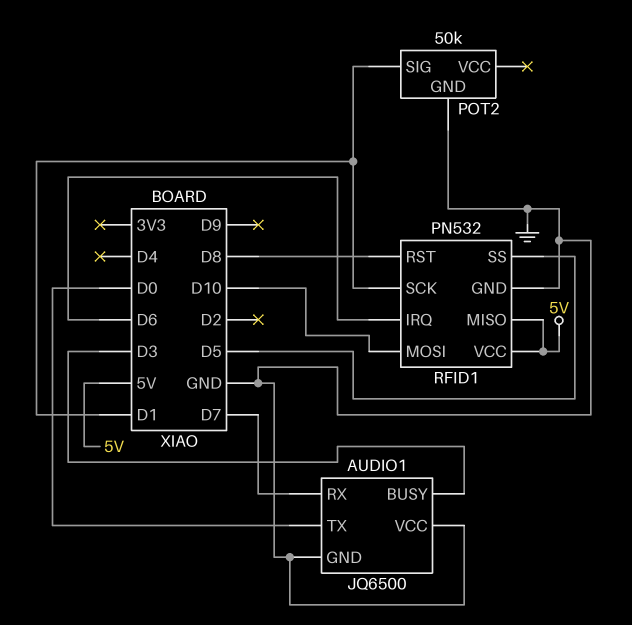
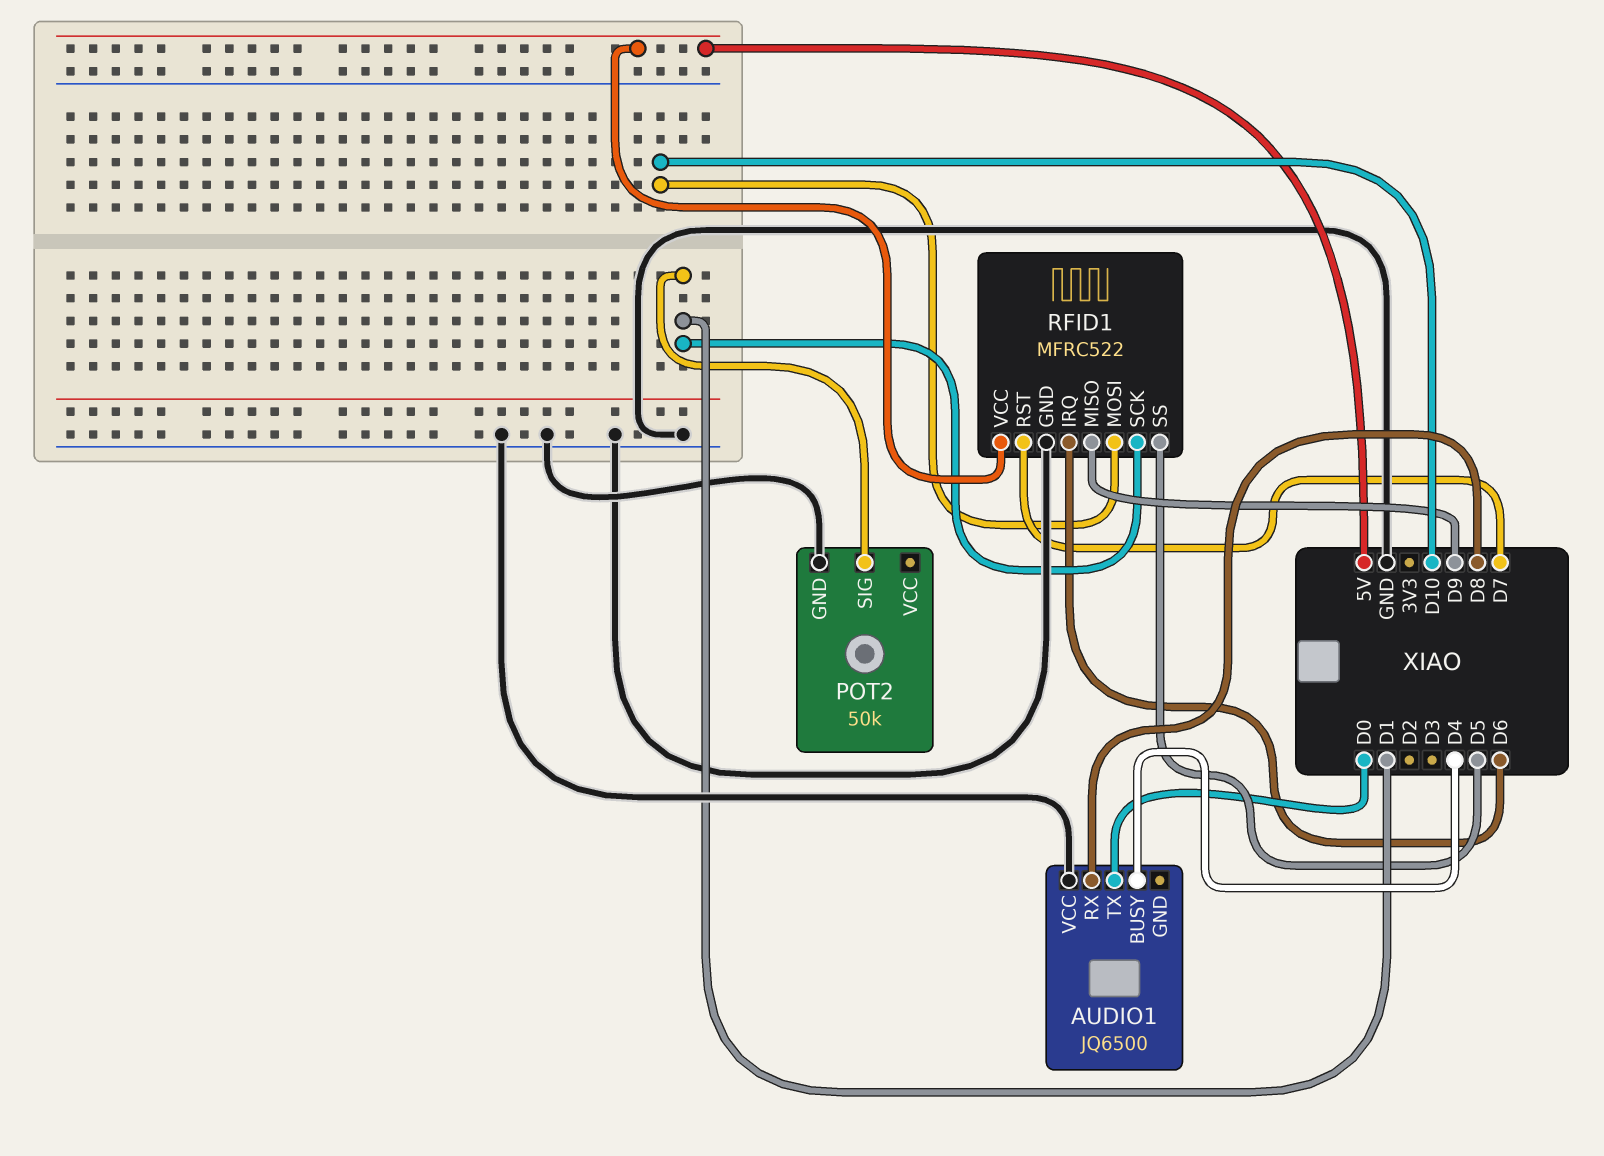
AUDIO1 pin BUSY: D3 -> D4
AUDIO1 pin GND: GND -> none
AUDIO1 pin RX: D7 -> D8
RFID1: PN532 -> MFRC522
RFID1 pin MISO: 5V -> D9
RFID1 pin RST: D8 -> D7

